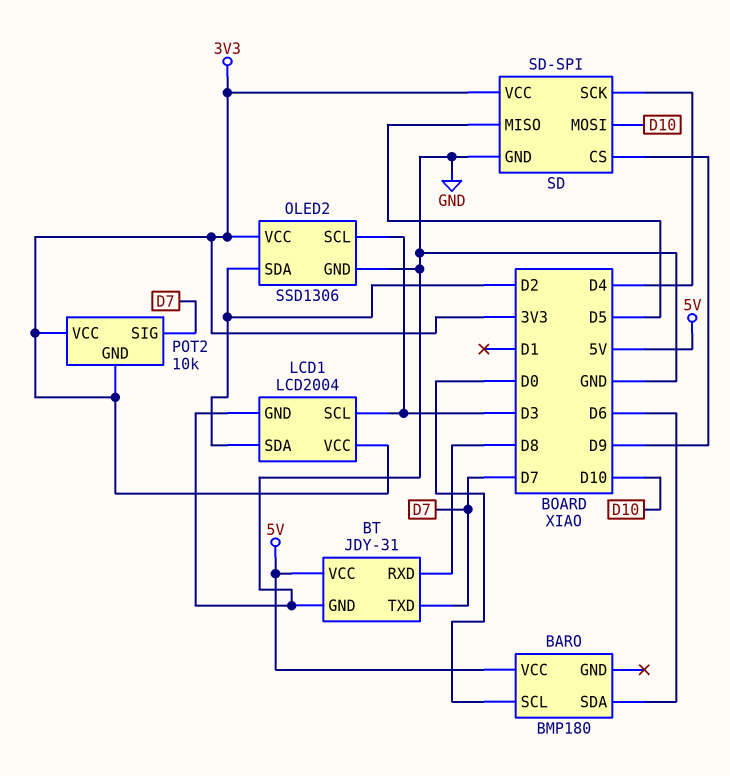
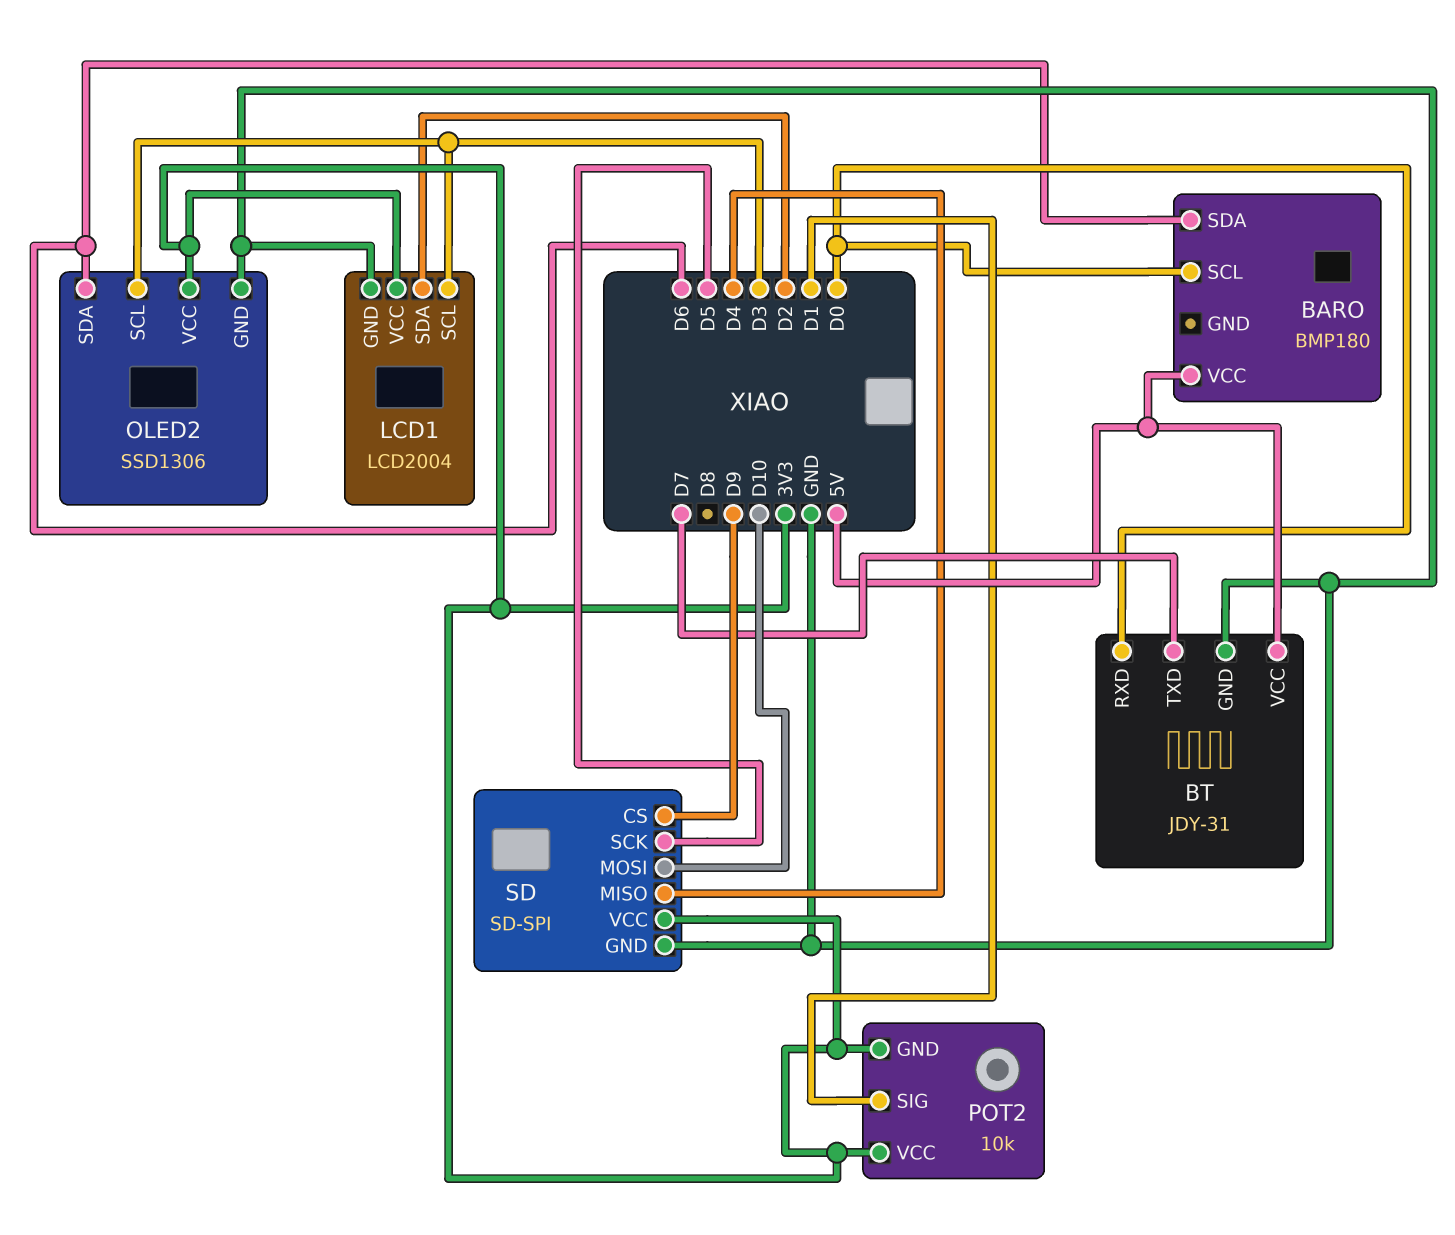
BT pin RXD: D8 -> D0
OLED2 pin SDA: D2 -> D6
POT2 pin SIG: D7 -> D1
SD pin MISO: D5 -> D4
SD pin SCK: D4 -> D5

